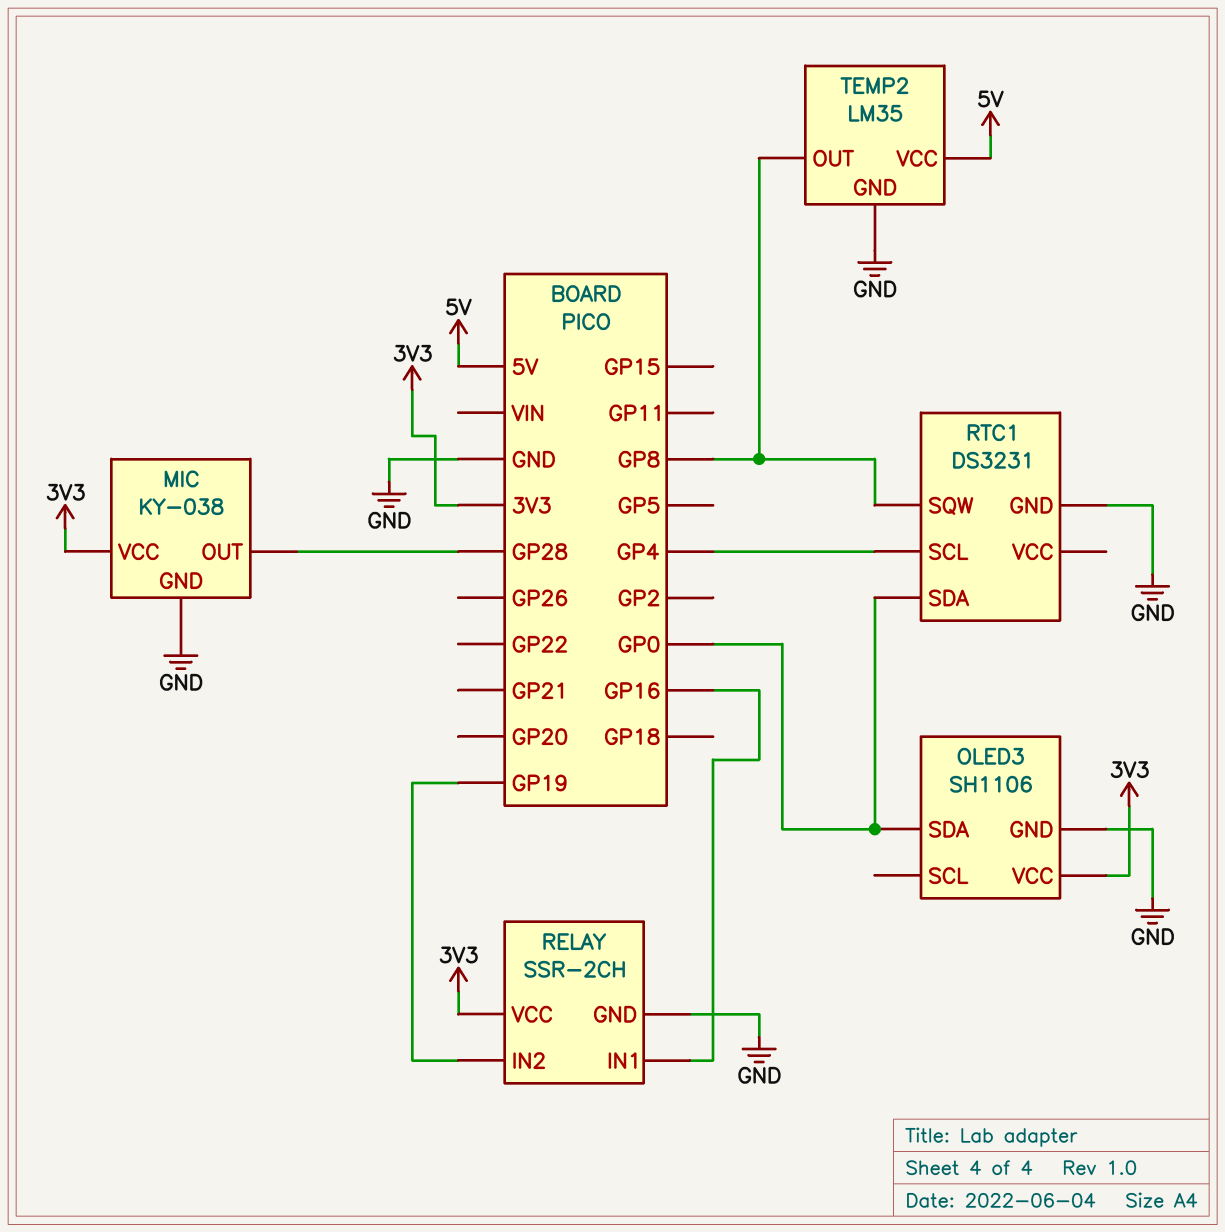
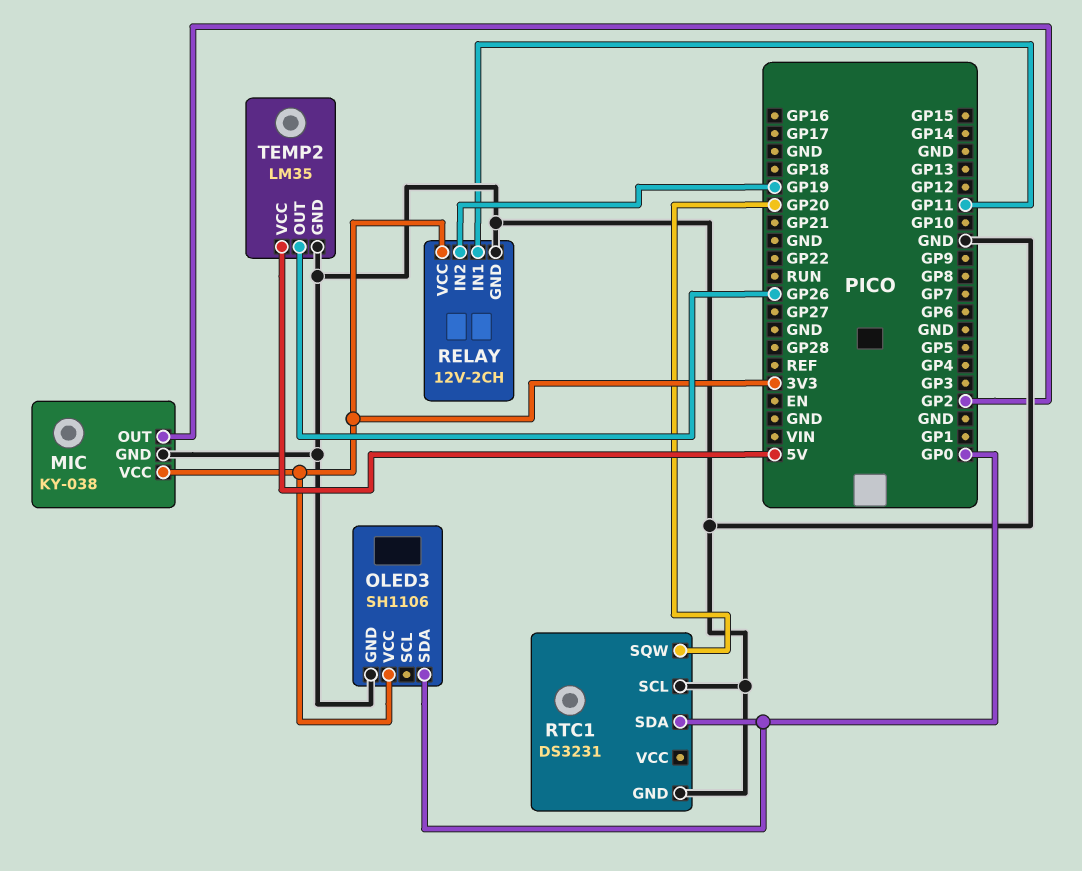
MIC pin OUT: GP28 -> GP2
RELAY: SSR-2CH -> 12V-2CH
RELAY pin IN1: GP16 -> GP11
RTC1 pin SCL: GP4 -> GND
RTC1 pin SQW: GP8 -> GP20
TEMP2 pin OUT: GP8 -> GP26

